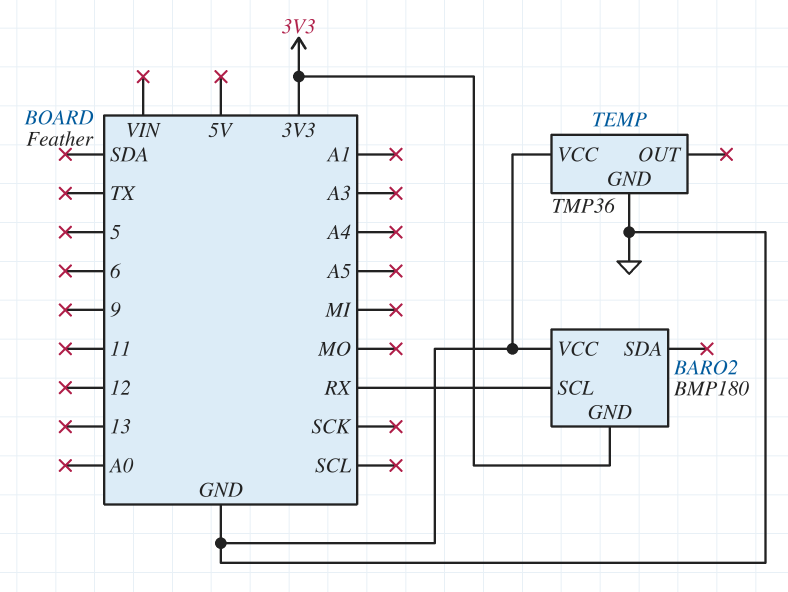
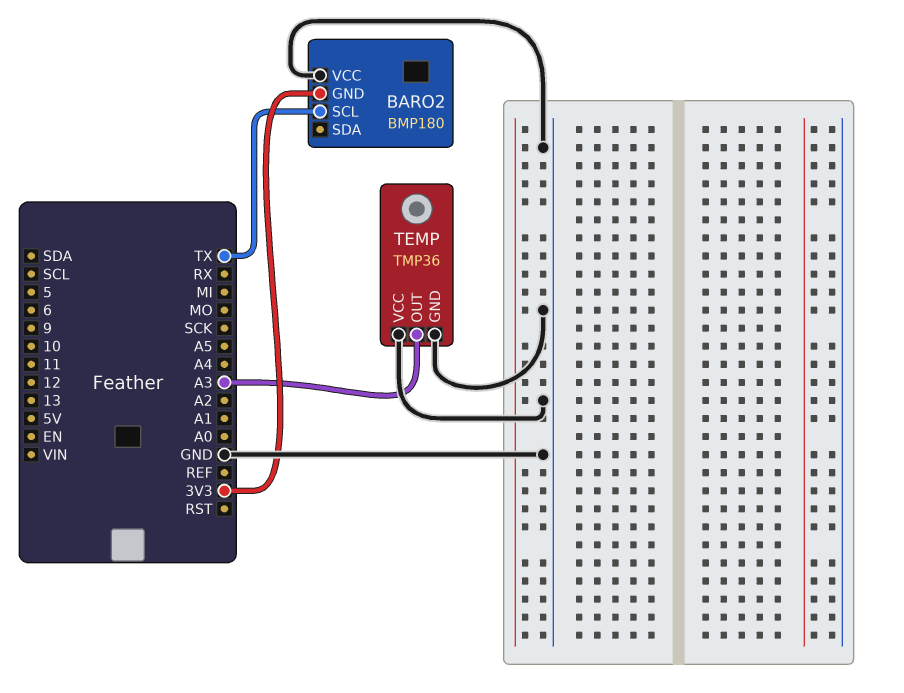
BARO2 pin SCL: RX -> TX
TEMP pin OUT: none -> A3

